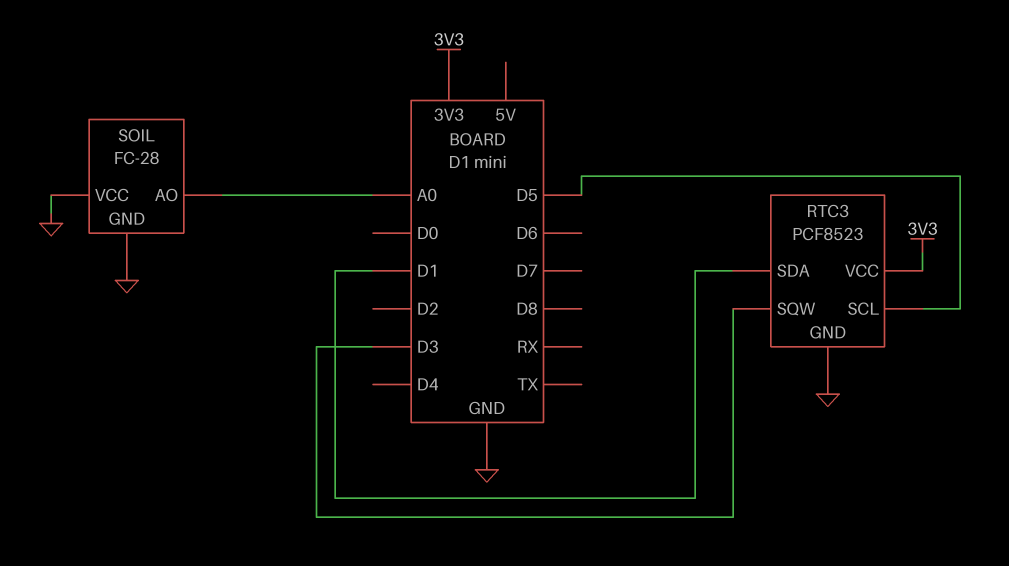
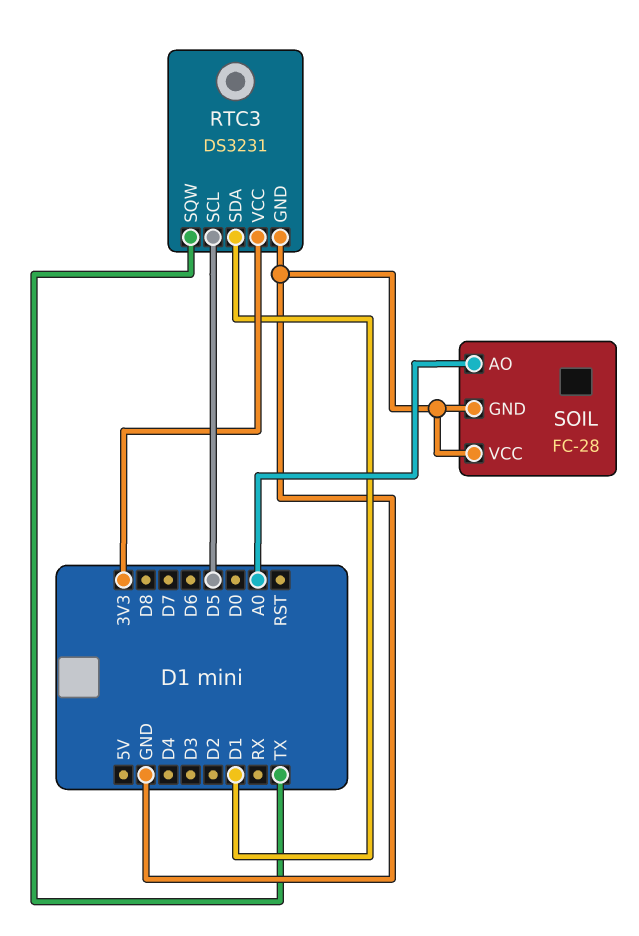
RTC3: PCF8523 -> DS3231
RTC3 pin SQW: D3 -> TX

